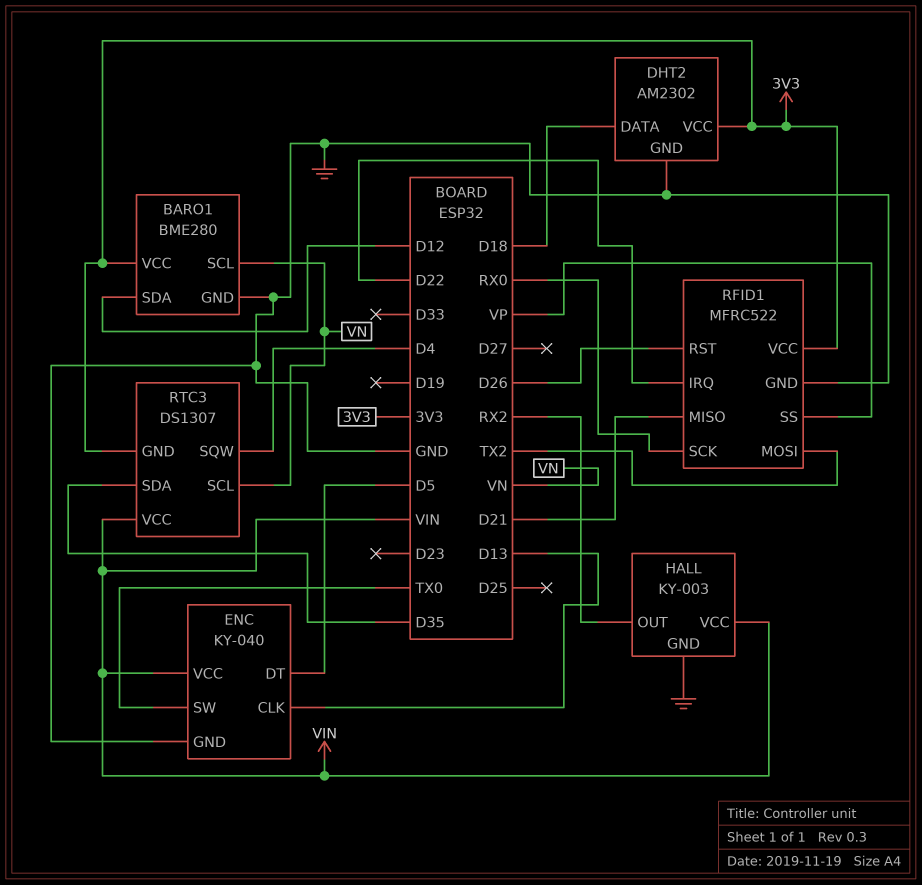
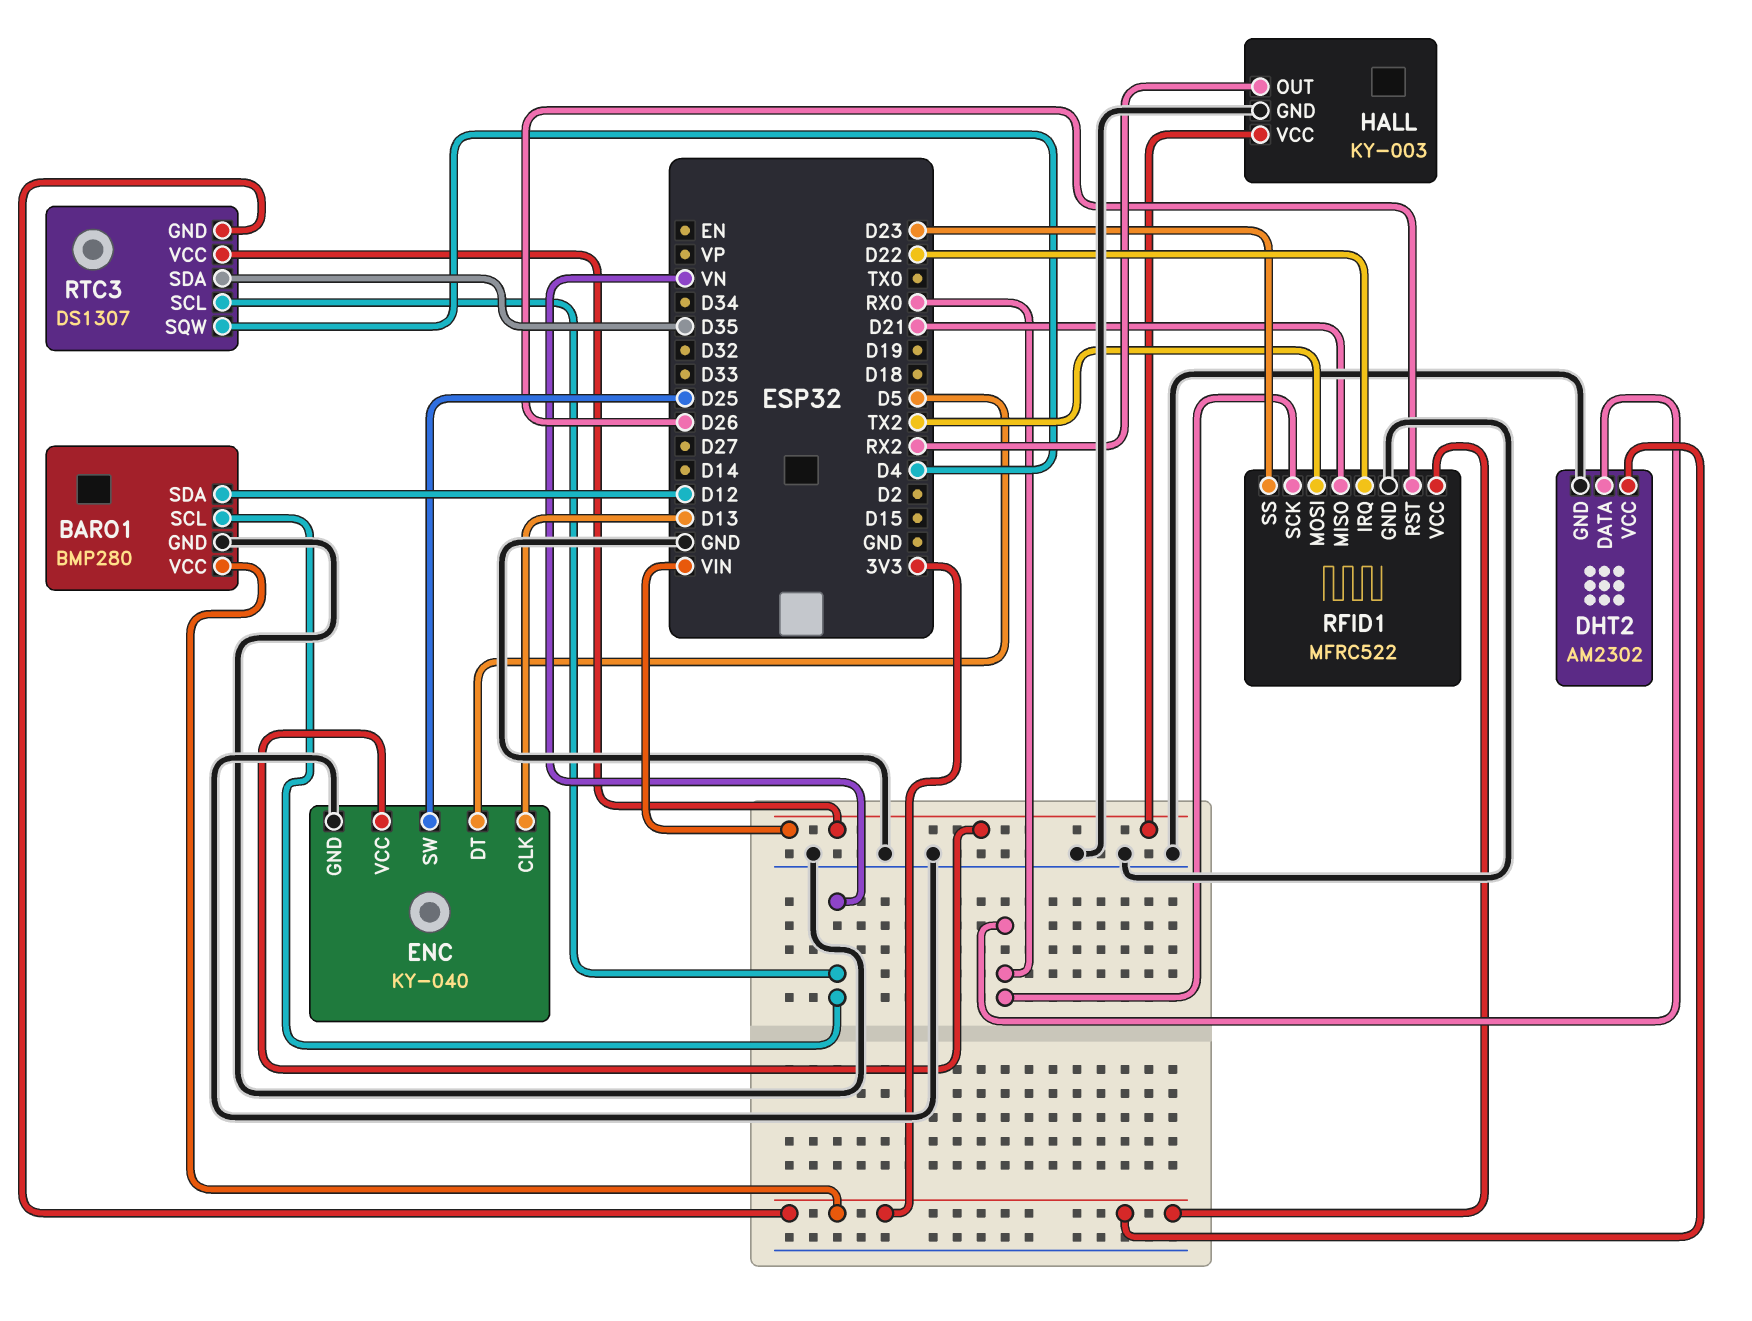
BARO1: BME280 -> BMP280
DHT2 pin DATA: D18 -> RX0
ENC pin SW: TX0 -> D25
RFID1 pin SS: VP -> D23

